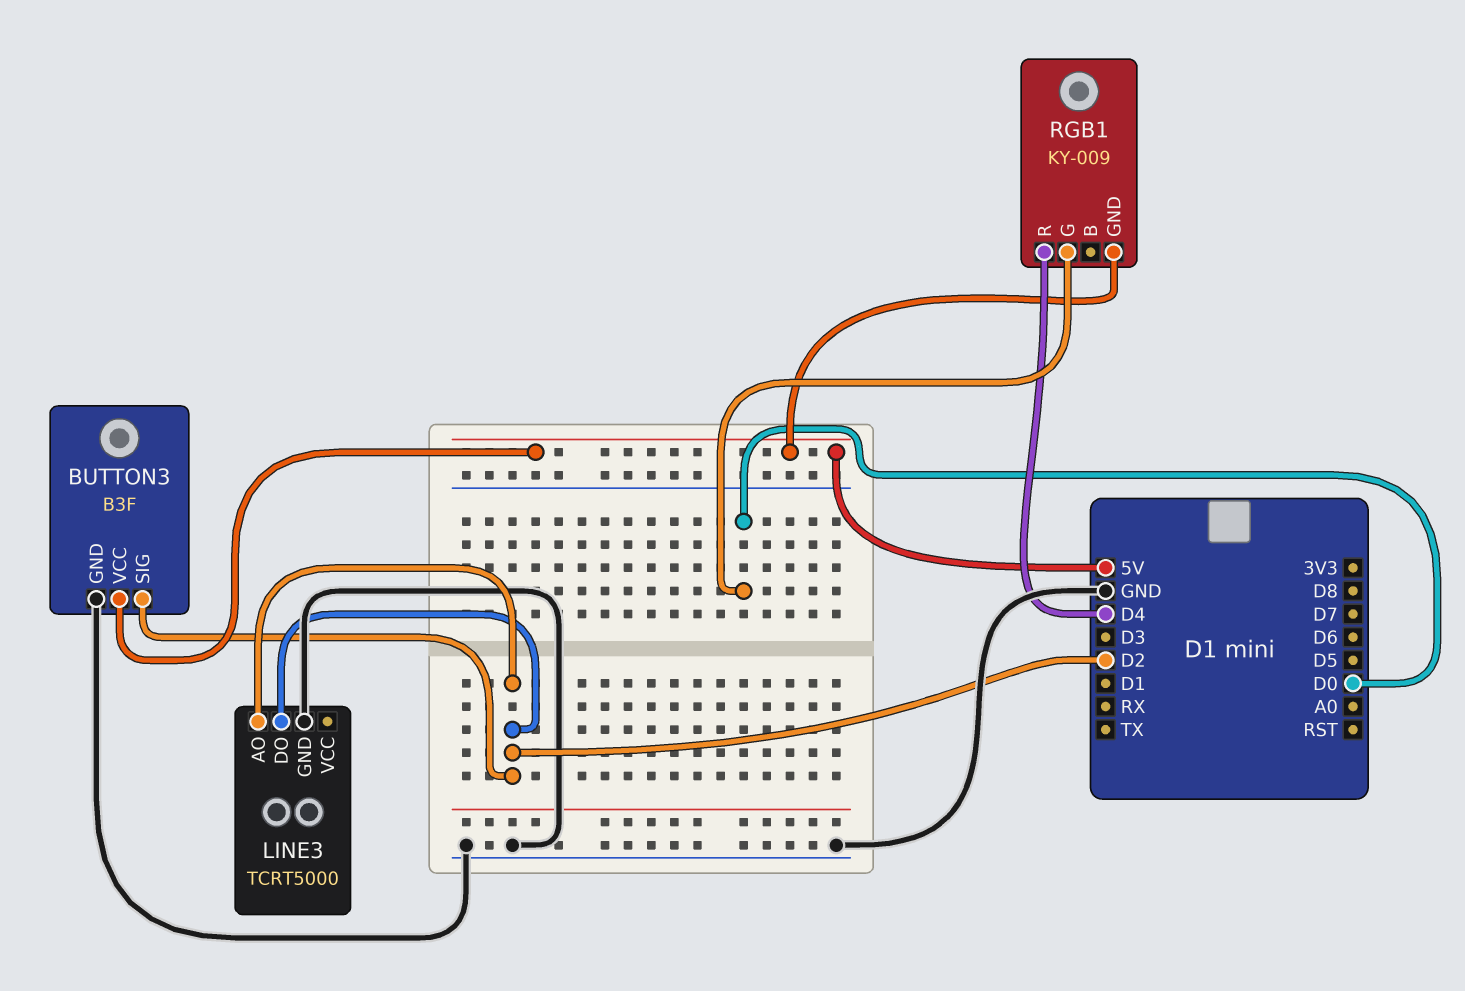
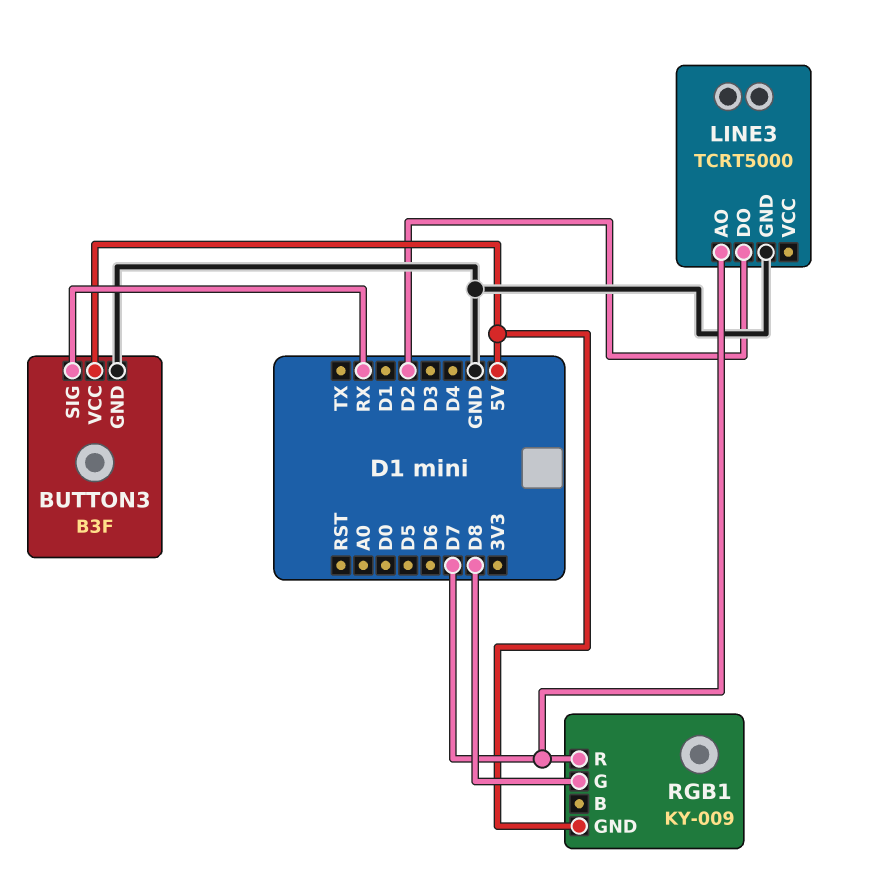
BUTTON3 pin SIG: D2 -> RX
LINE3 pin AO: D2 -> D7
RGB1 pin G: D0 -> D8
RGB1 pin R: D4 -> D7

